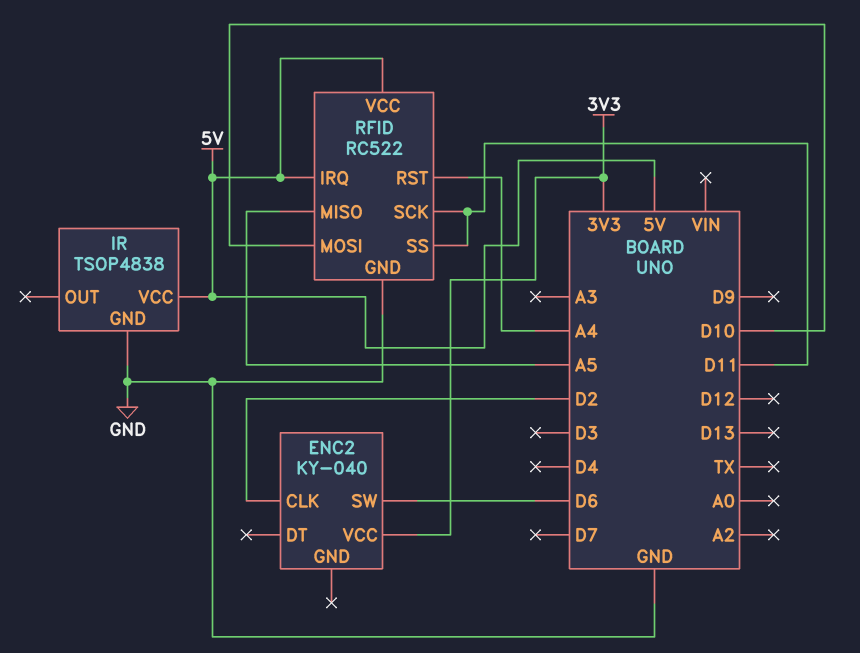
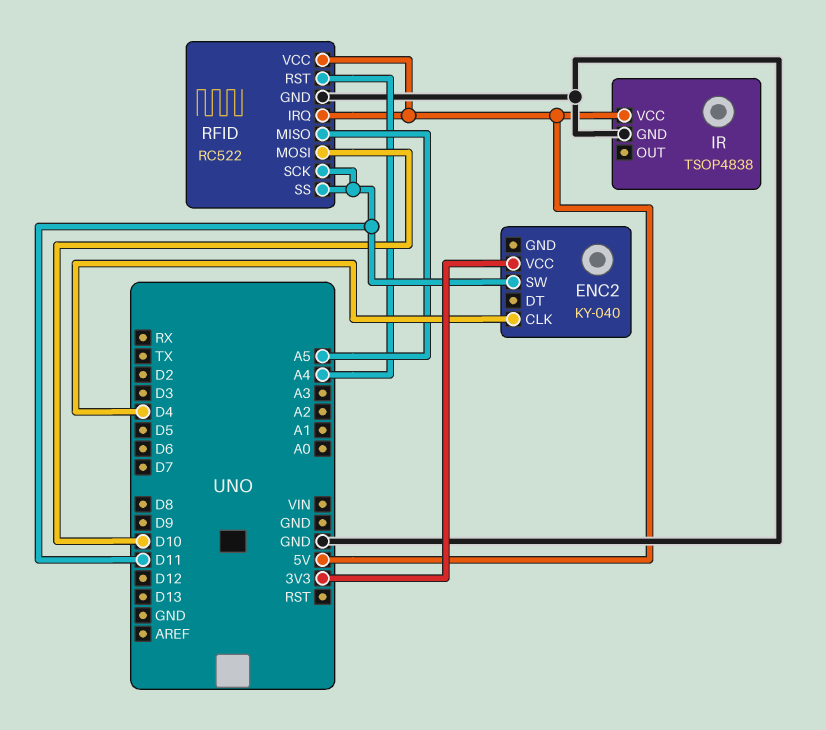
ENC2 pin CLK: D2 -> D4
ENC2 pin SW: D6 -> D11

